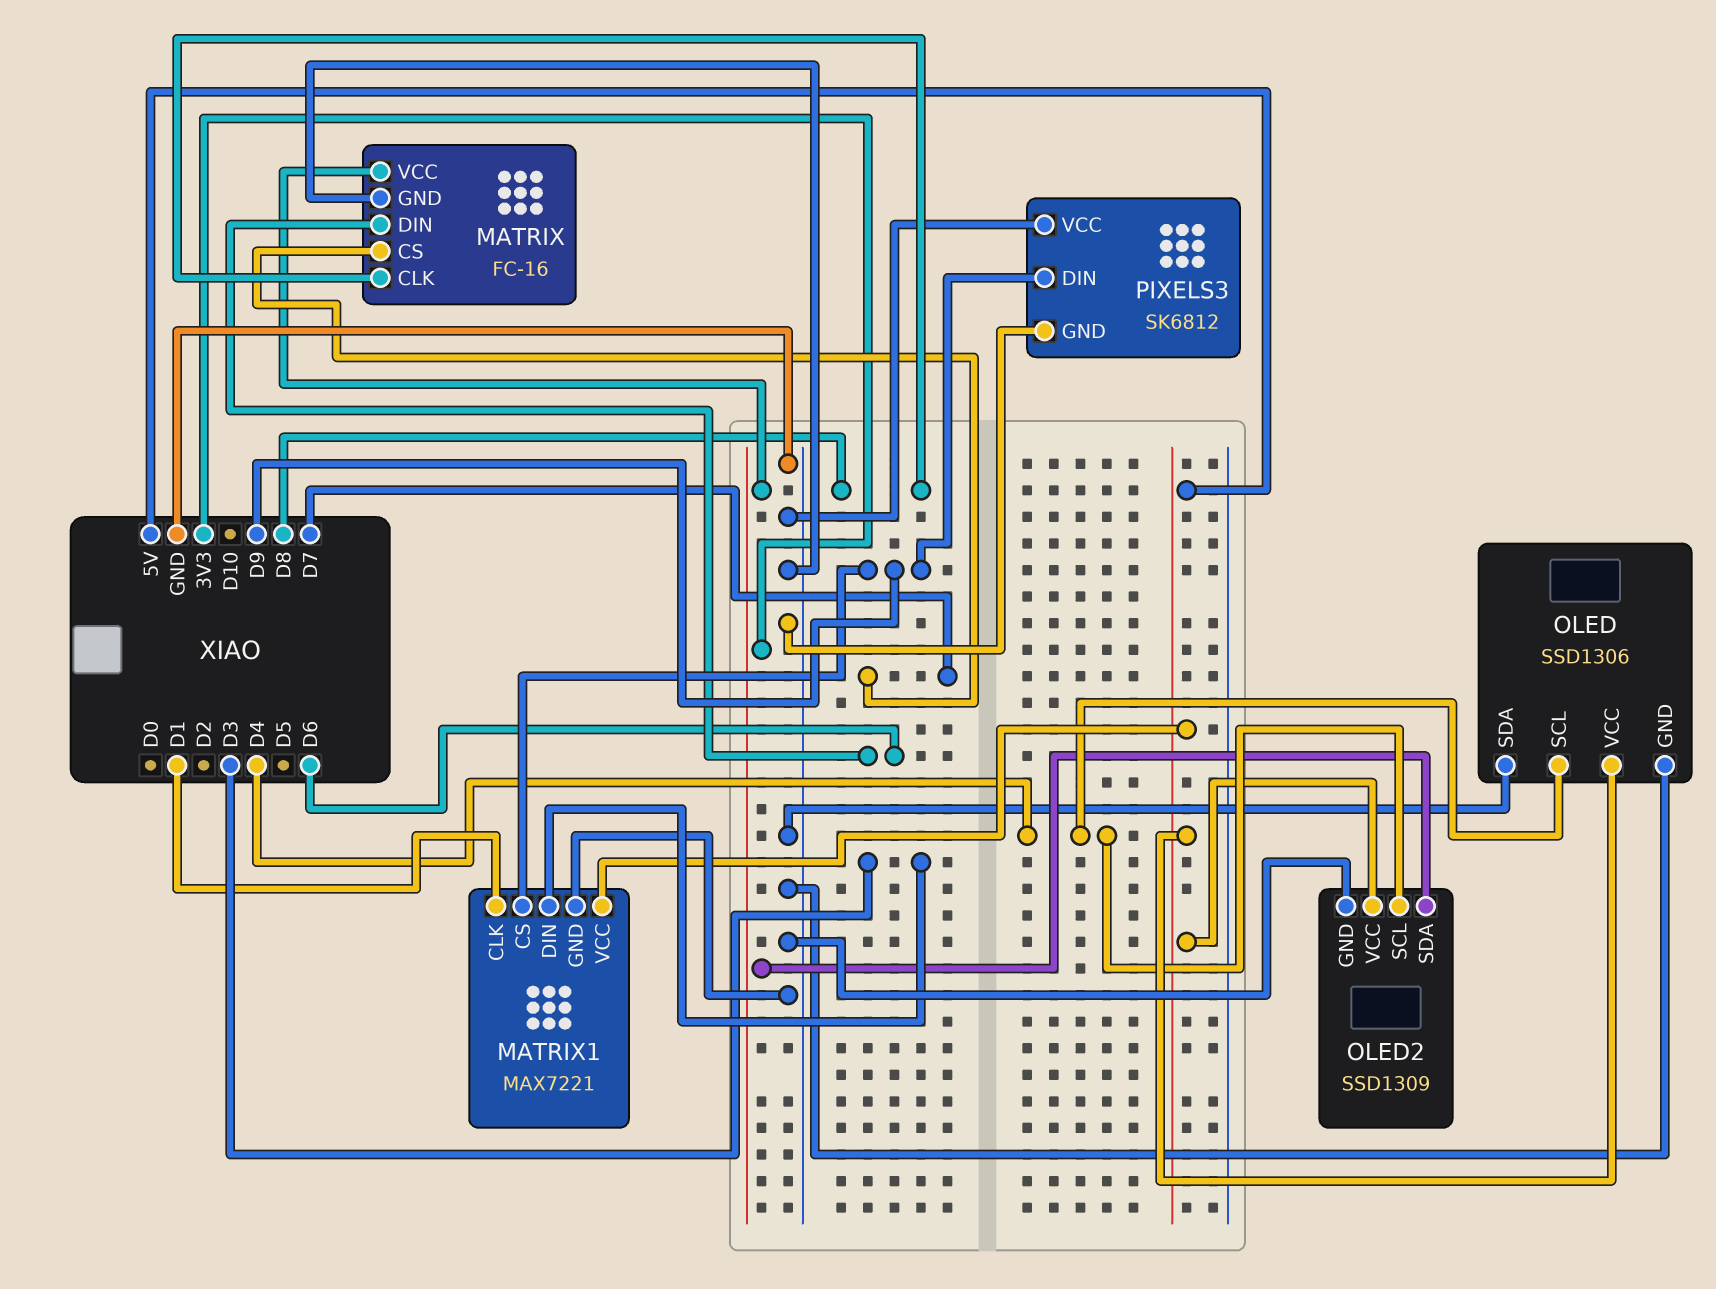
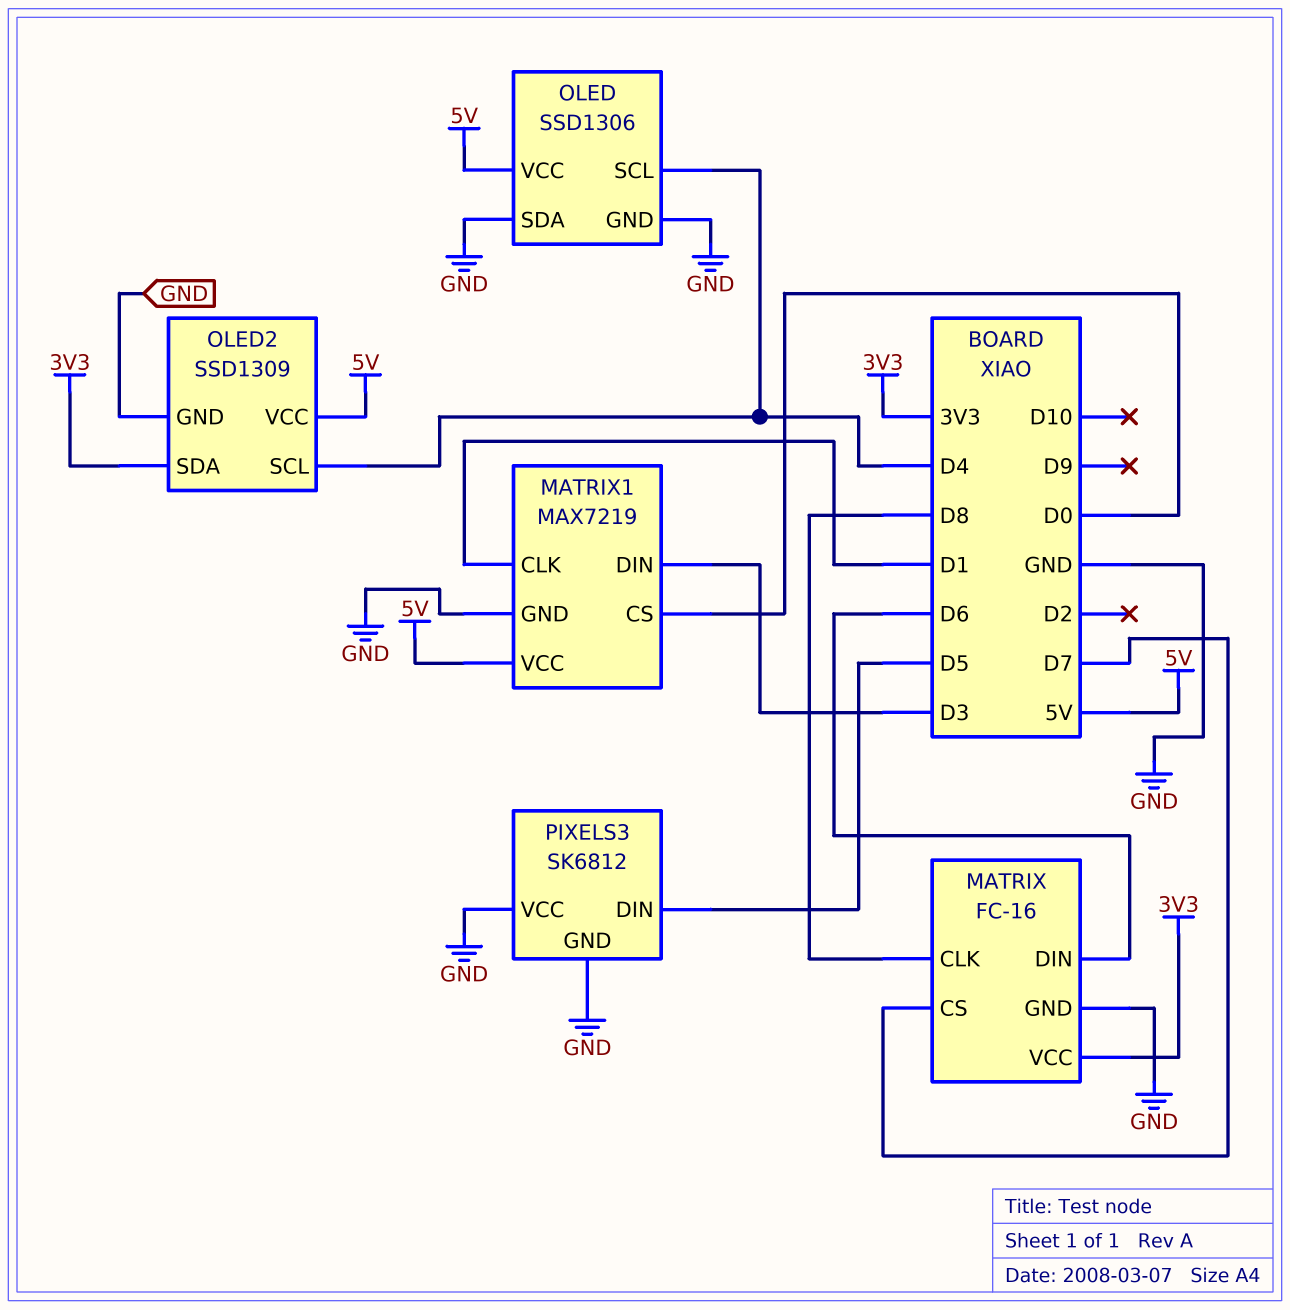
MATRIX1: MAX7221 -> MAX7219
MATRIX1 pin CS: D9 -> D0
PIXELS3 pin DIN: D9 -> D5

